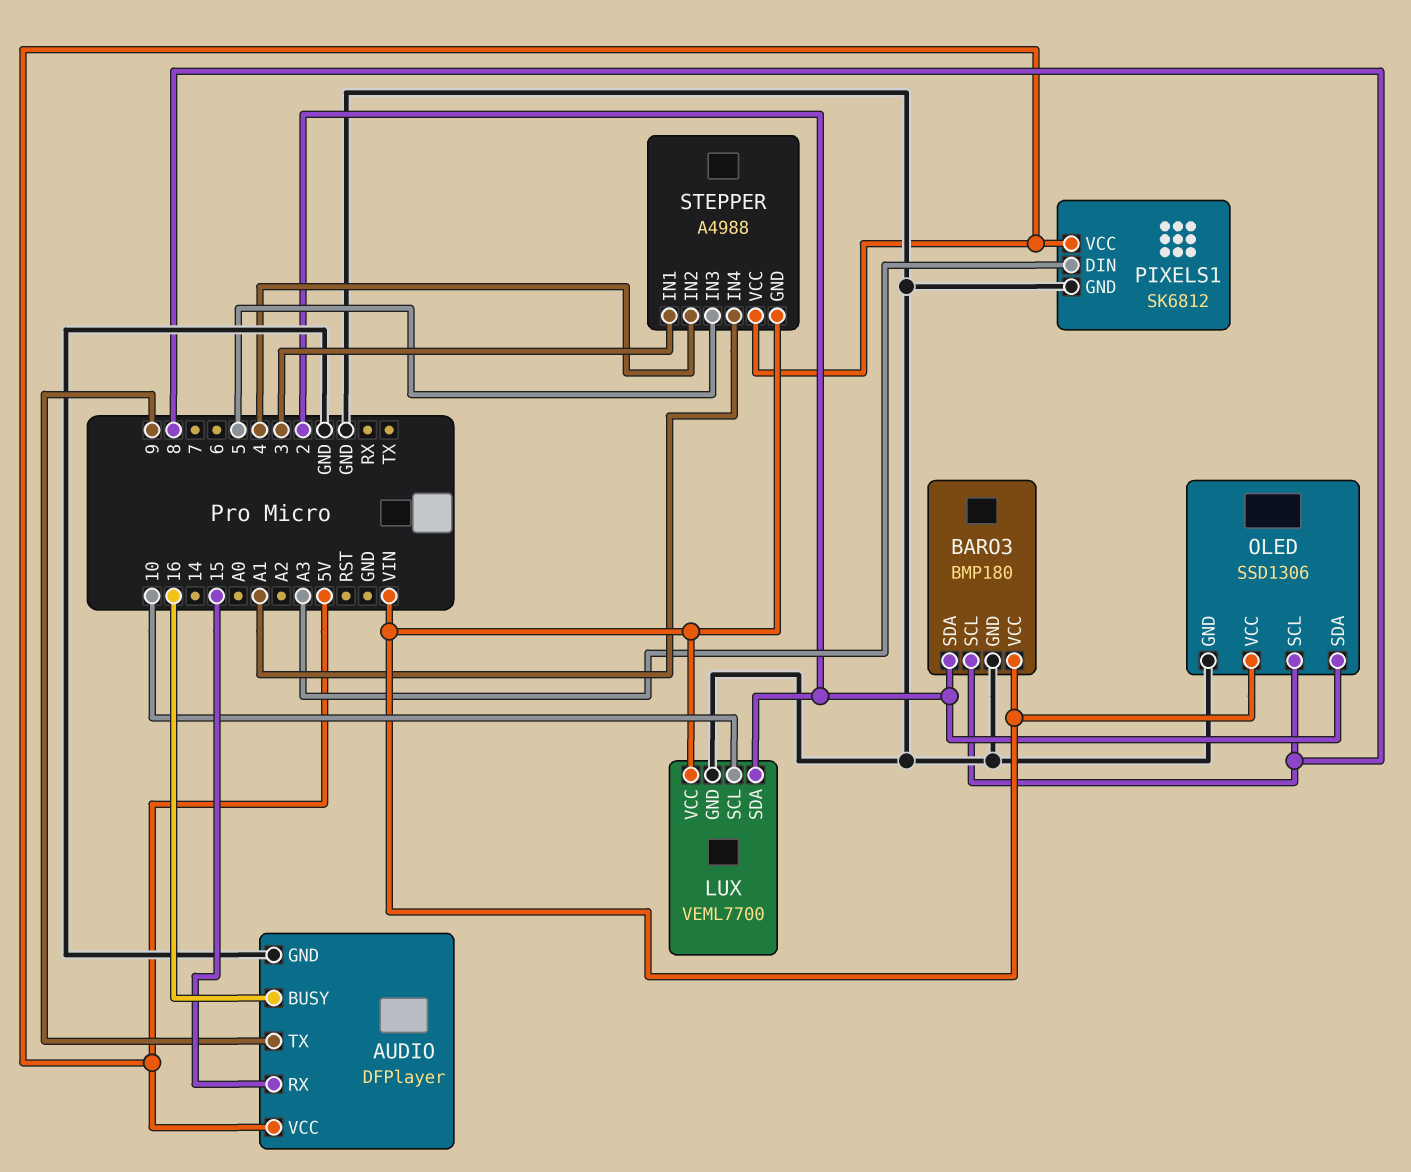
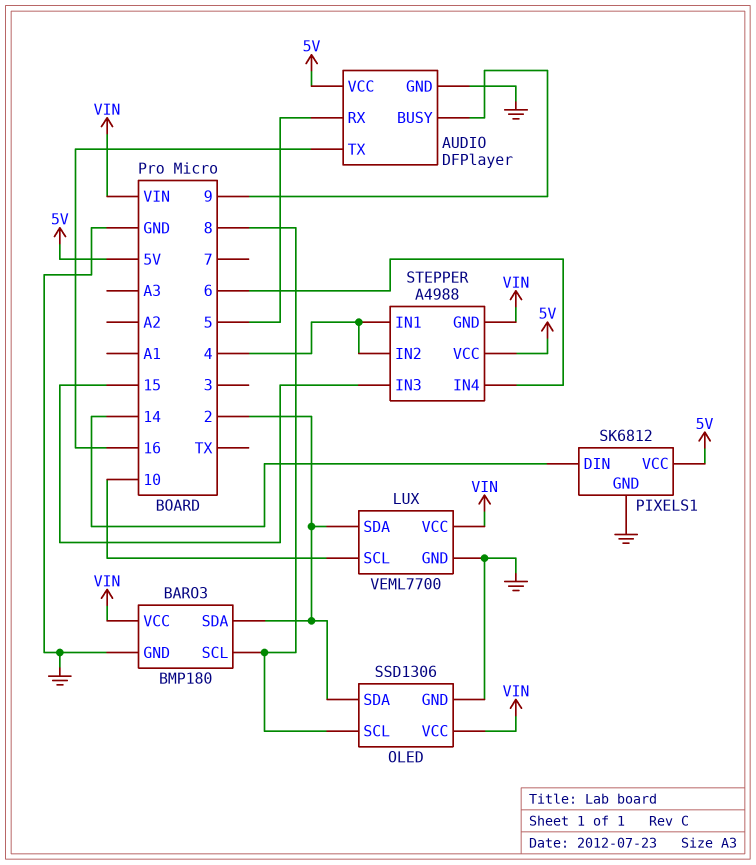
AUDIO pin BUSY: 16 -> 9
AUDIO pin RX: 15 -> 5
AUDIO pin TX: 9 -> 16
PIXELS1 pin DIN: A3 -> 14
STEPPER pin IN1: 3 -> 4
STEPPER pin IN3: 5 -> 15
STEPPER pin IN4: A1 -> 6

